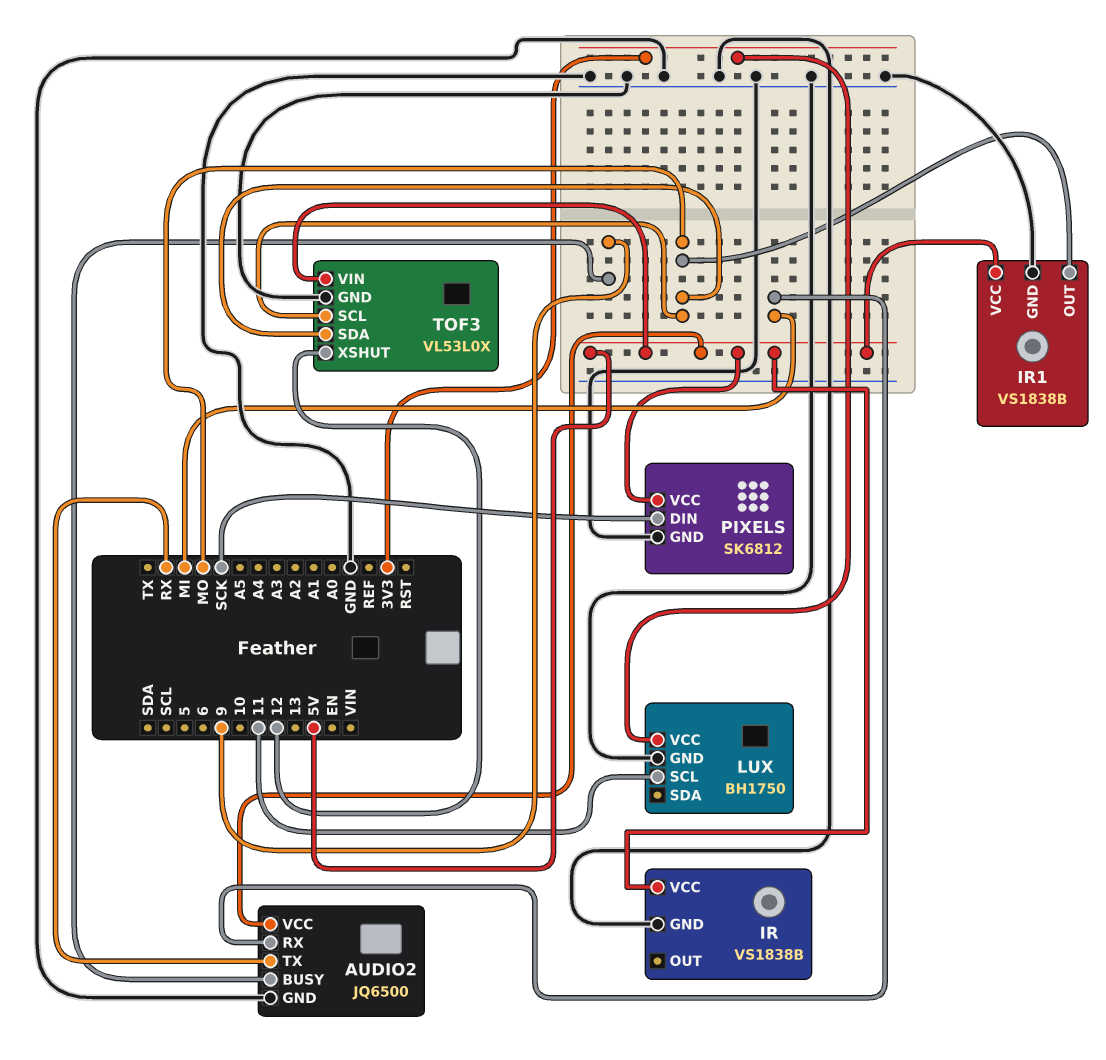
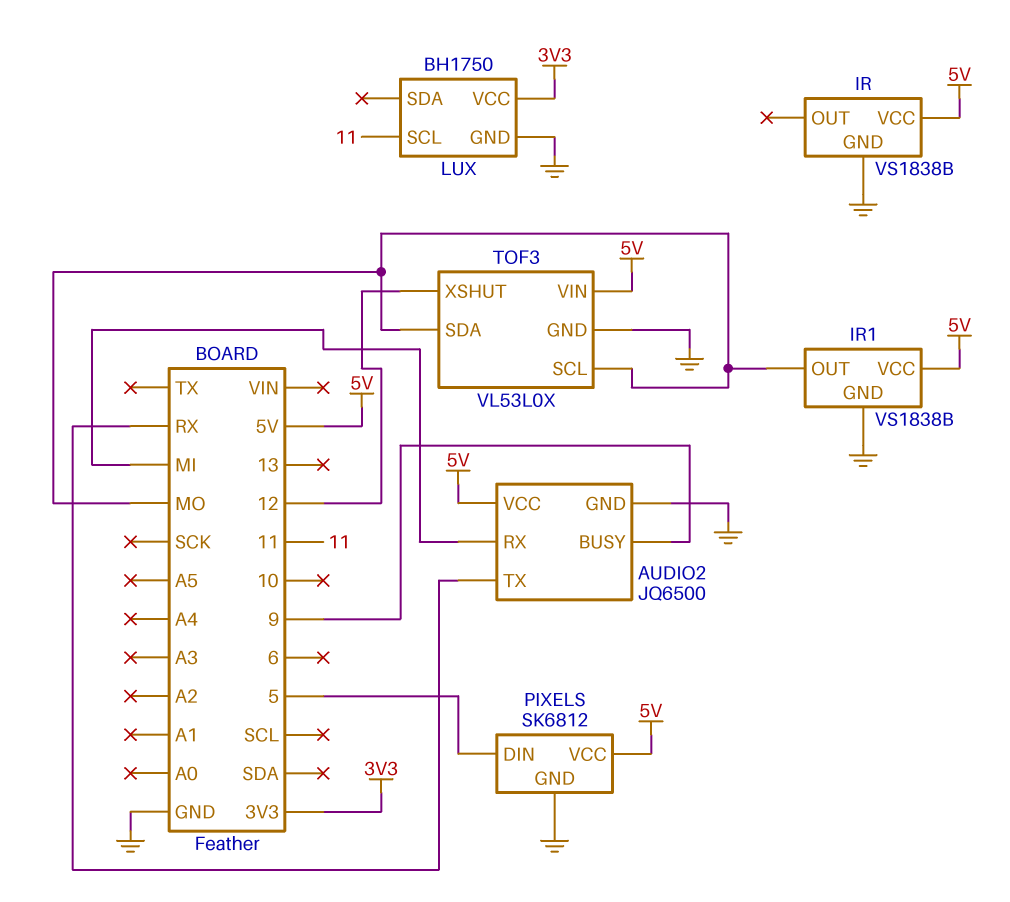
PIXELS pin DIN: SCK -> 5

